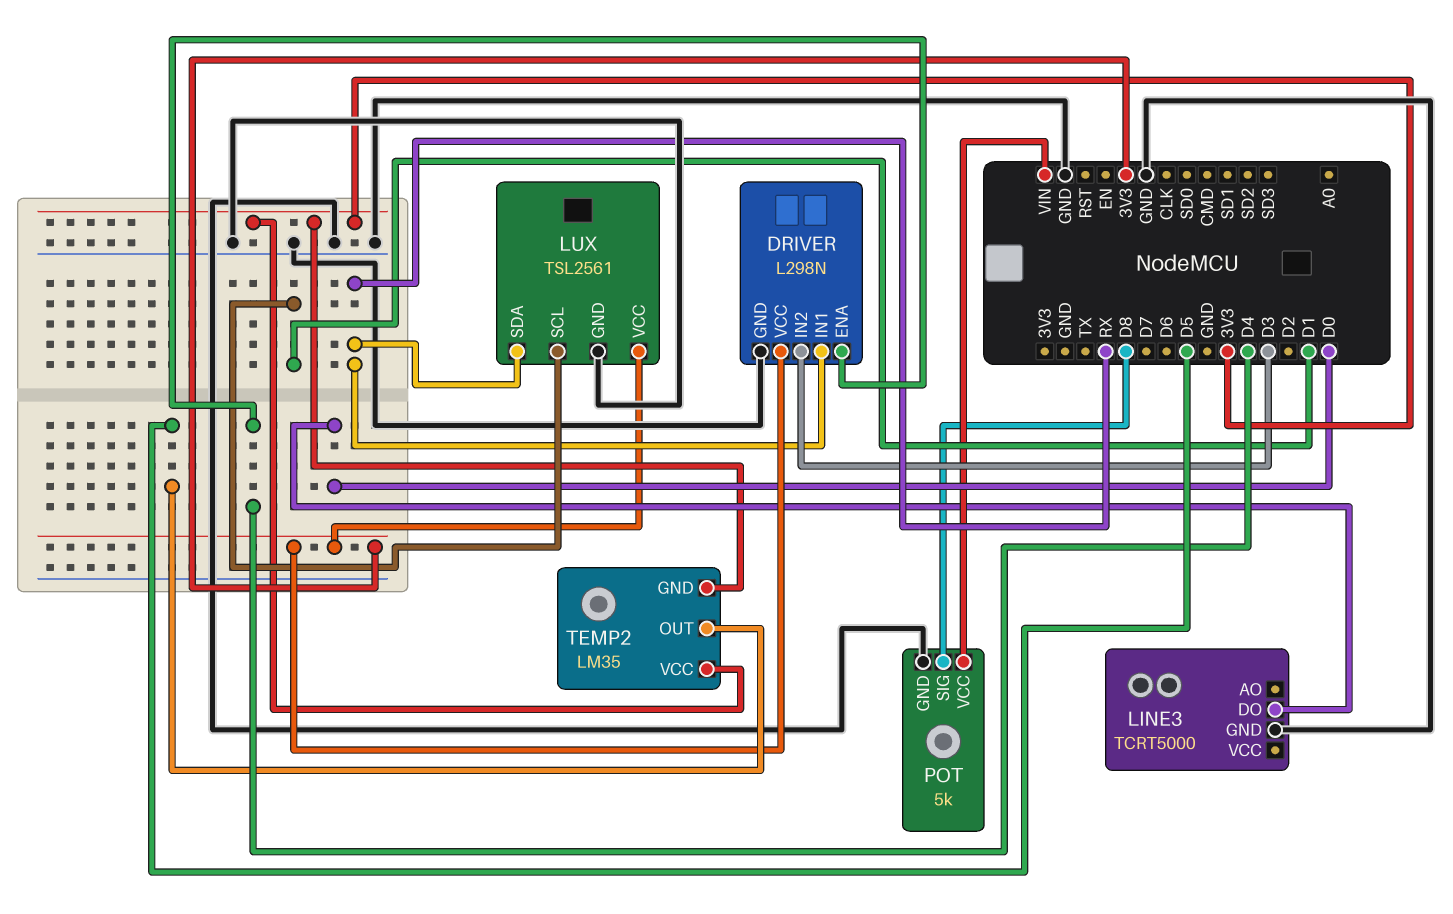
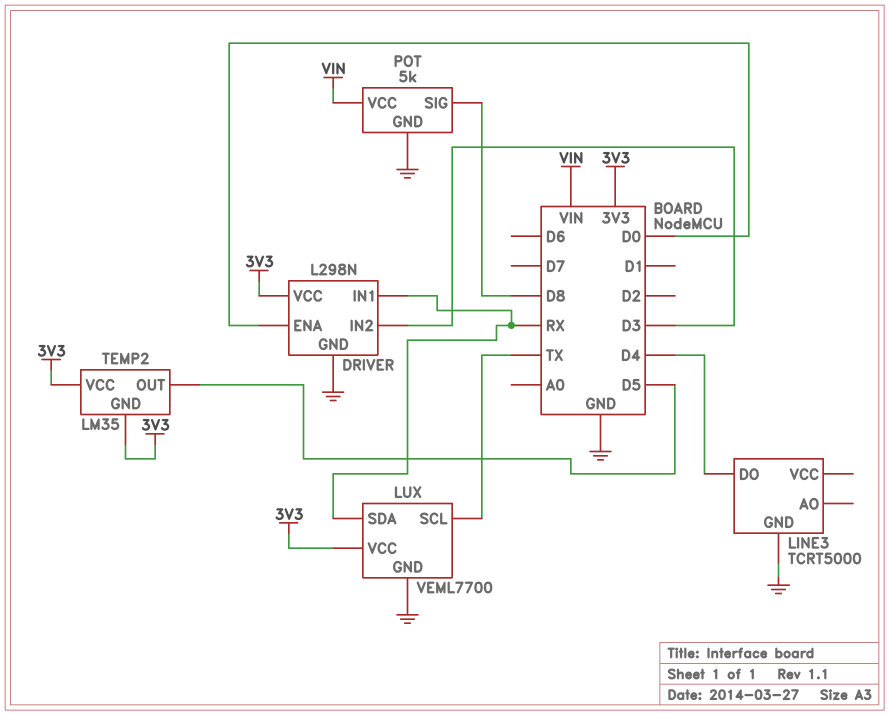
DRIVER pin ENA: D4 -> D0
LINE3 pin DO: D0 -> D4
LUX: TSL2561 -> VEML7700
LUX pin SCL: D1 -> TX

